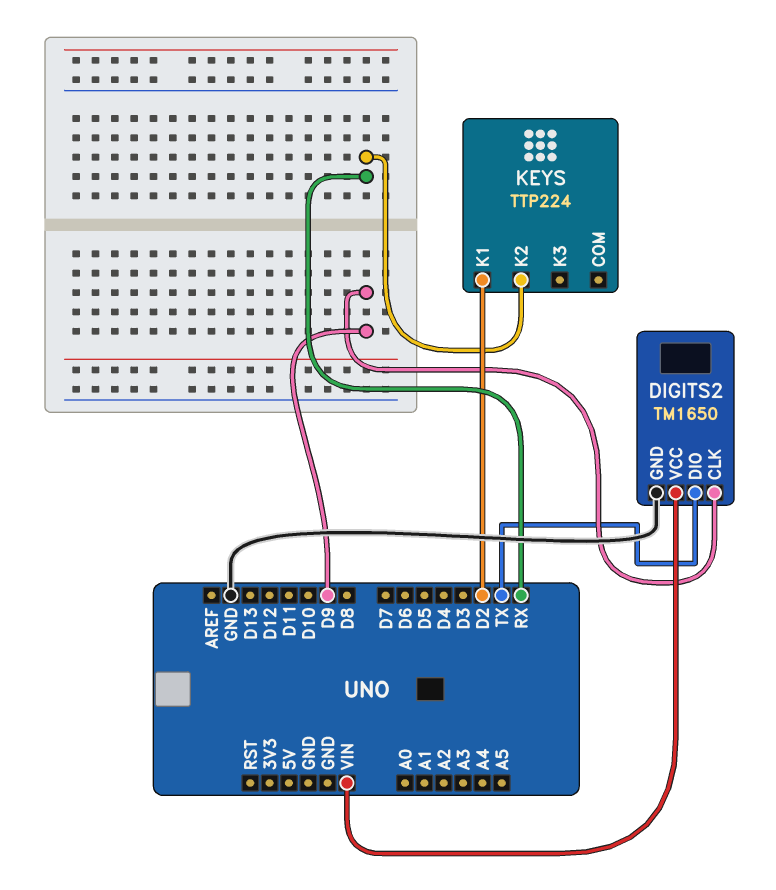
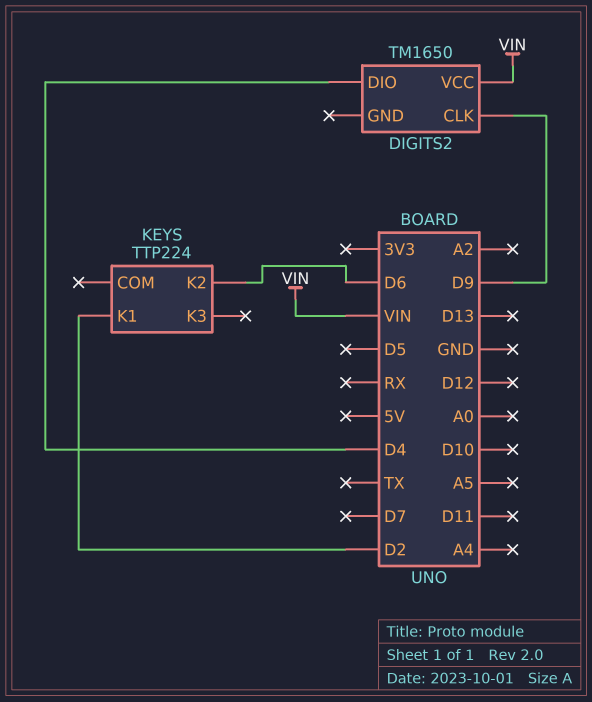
DIGITS2 pin DIO: TX -> D4
DIGITS2 pin GND: GND -> none
KEYS pin K2: RX -> D6

